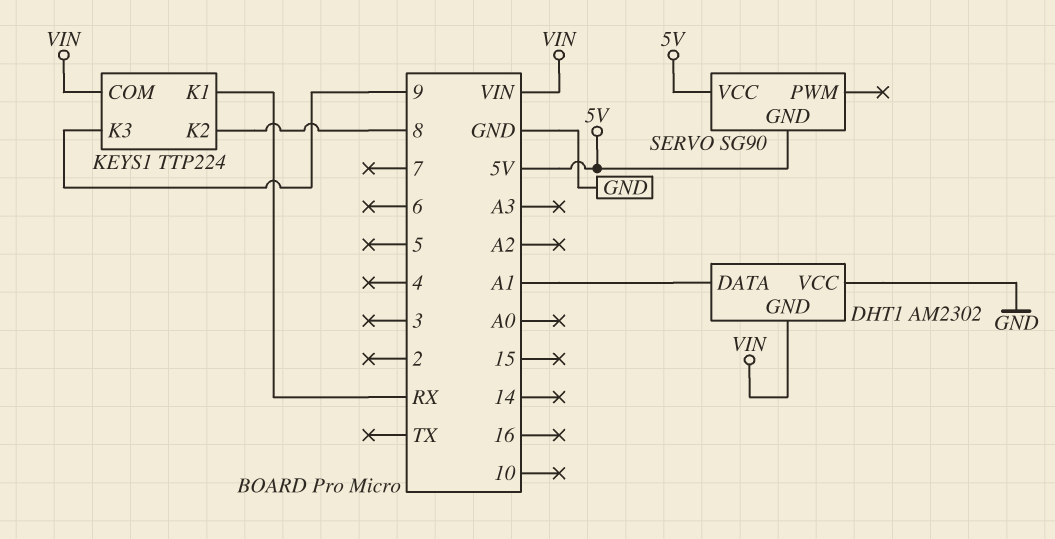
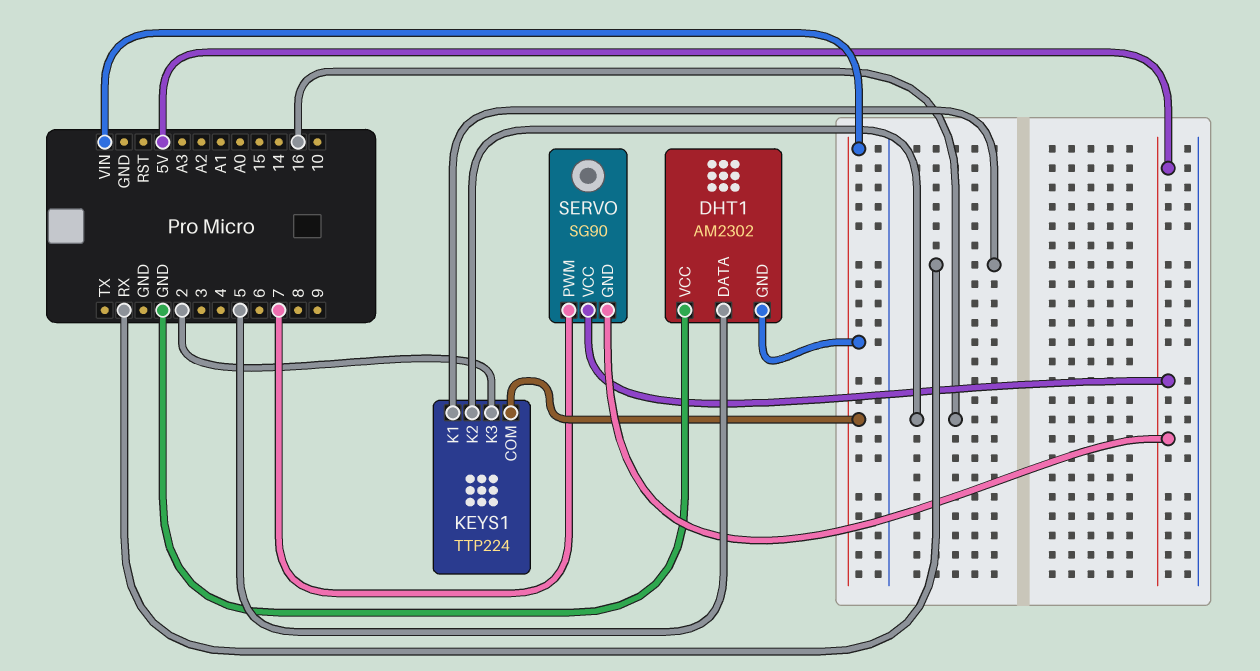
DHT1 pin DATA: A1 -> 5
KEYS1 pin K2: 8 -> 16
KEYS1 pin K3: 9 -> 2
SERVO pin PWM: none -> 7

